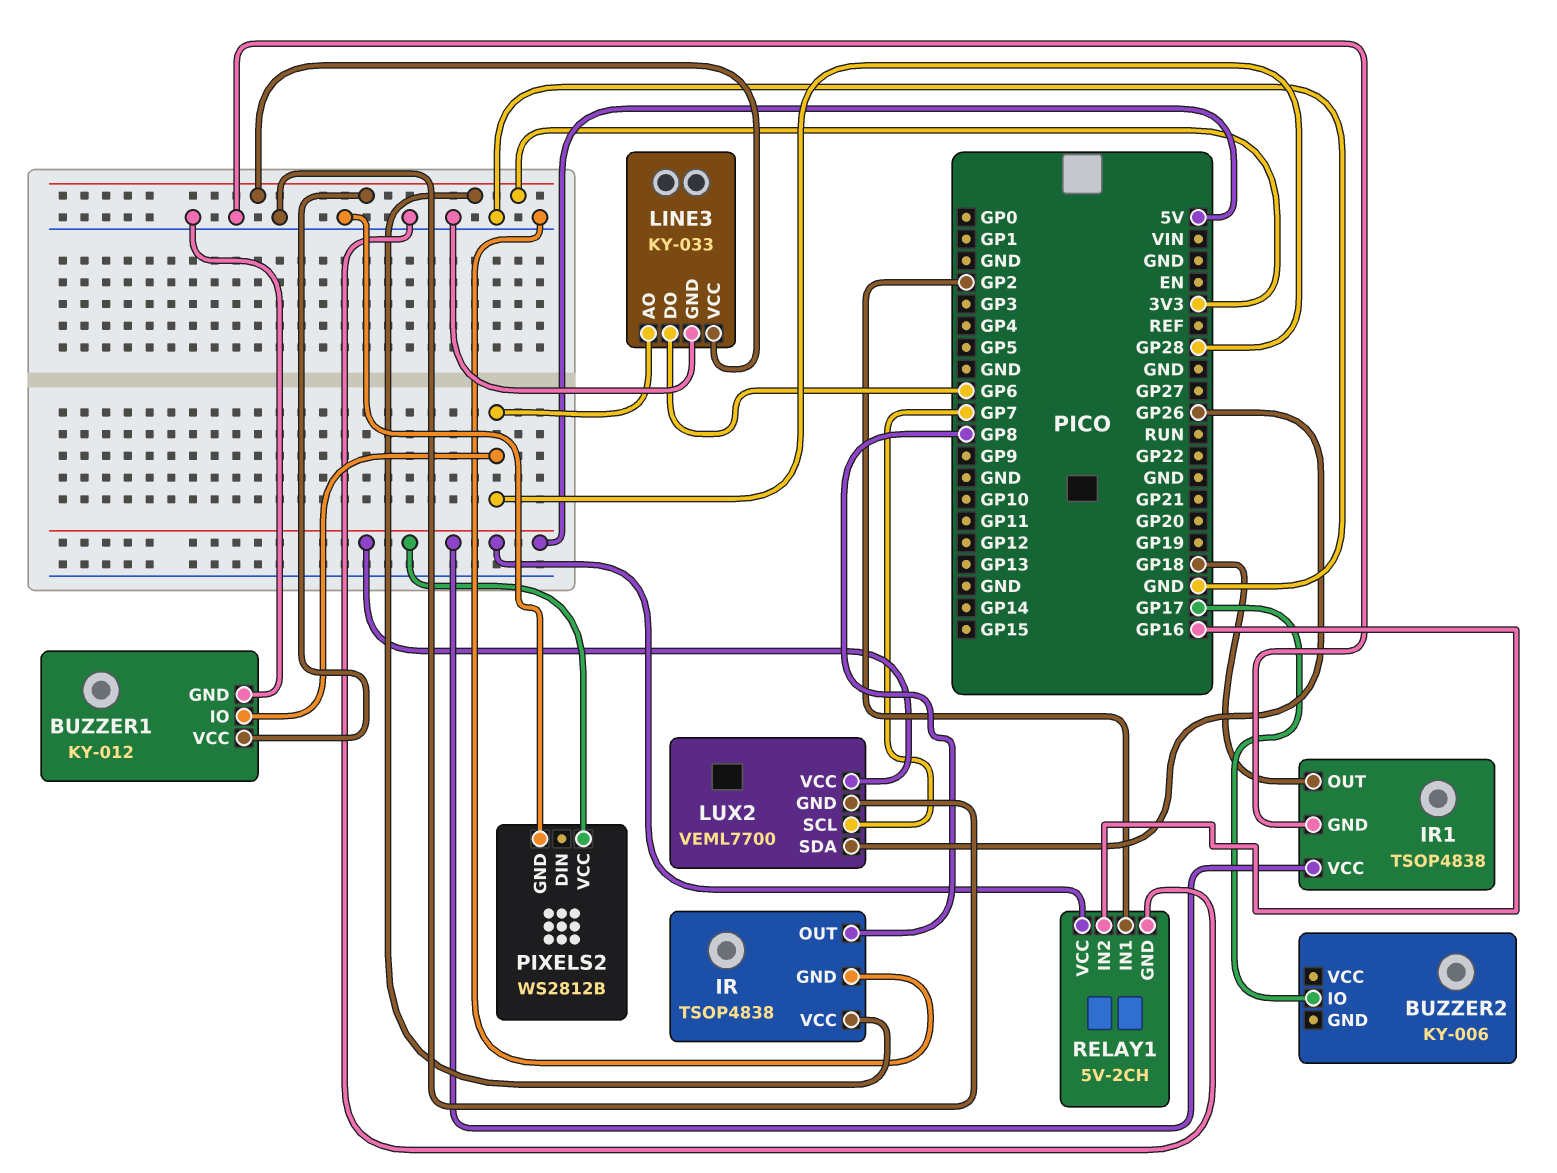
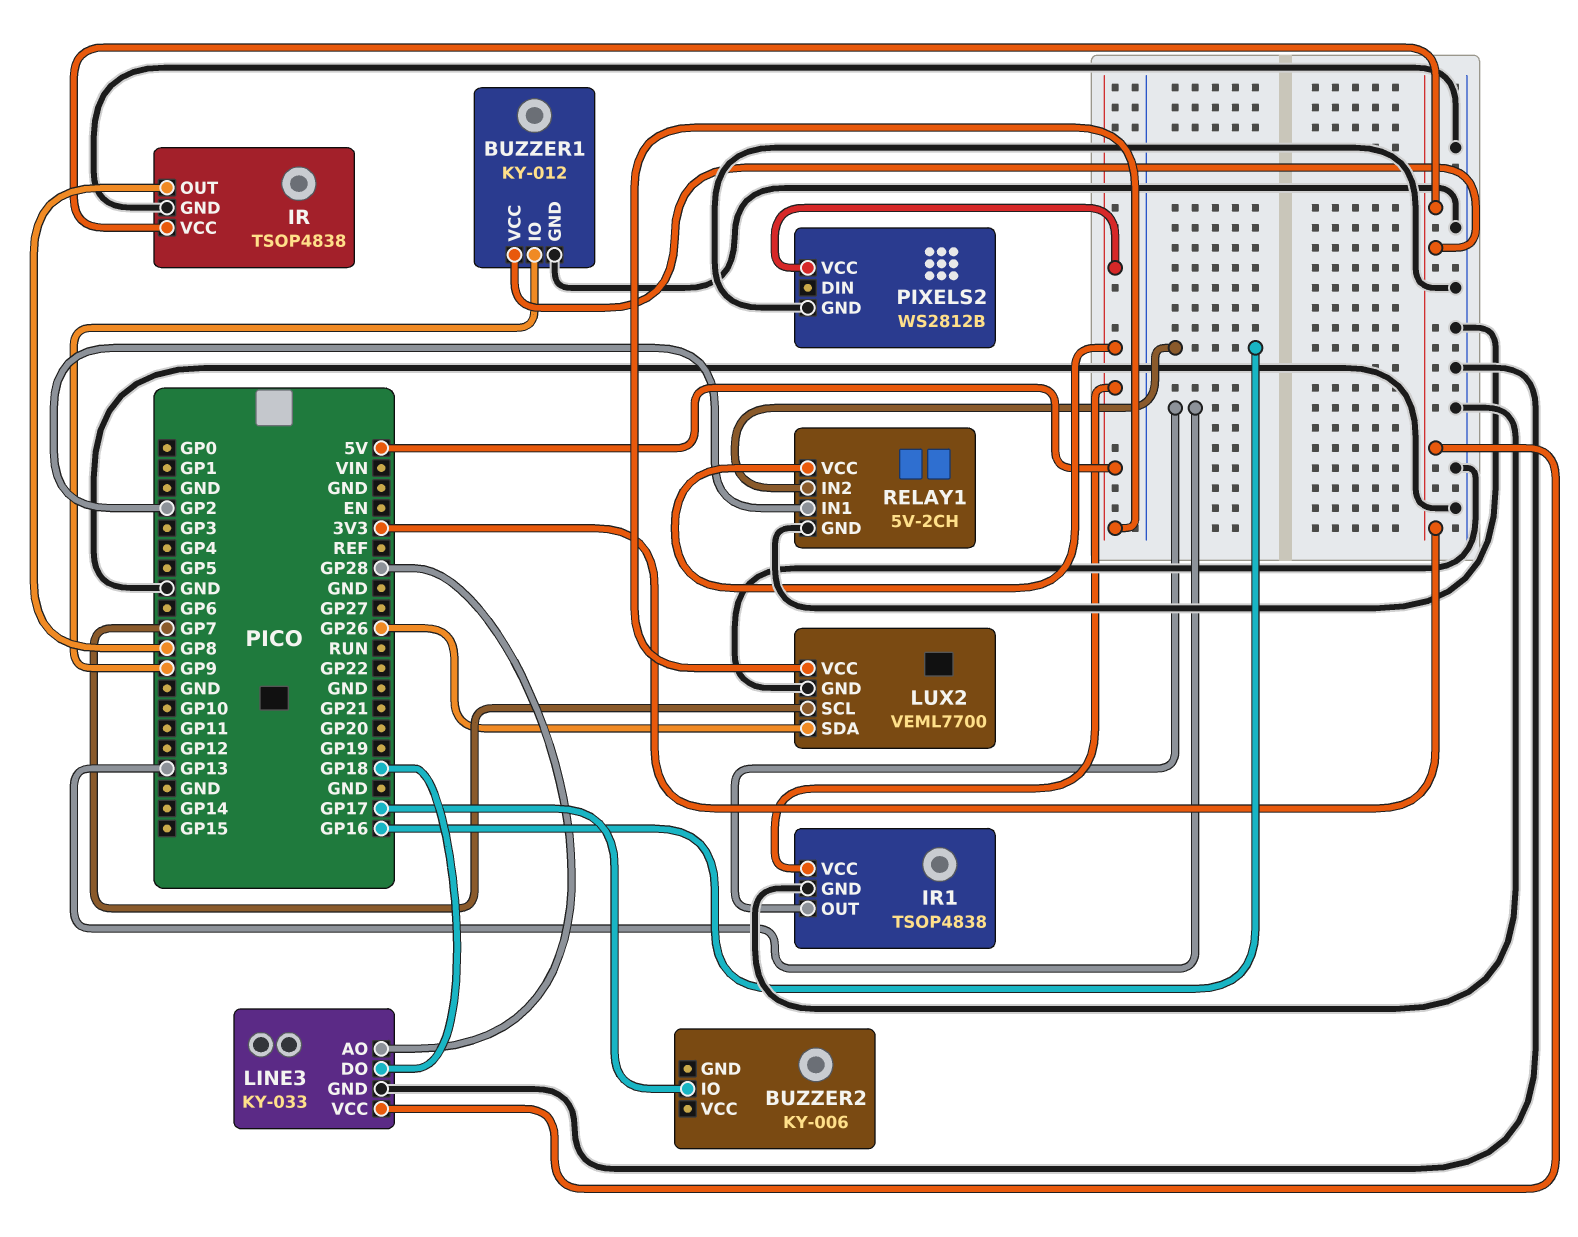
BUZZER1 pin IO: GP28 -> GP9
IR1 pin OUT: GP18 -> GP13
LINE3 pin DO: GP6 -> GP18

